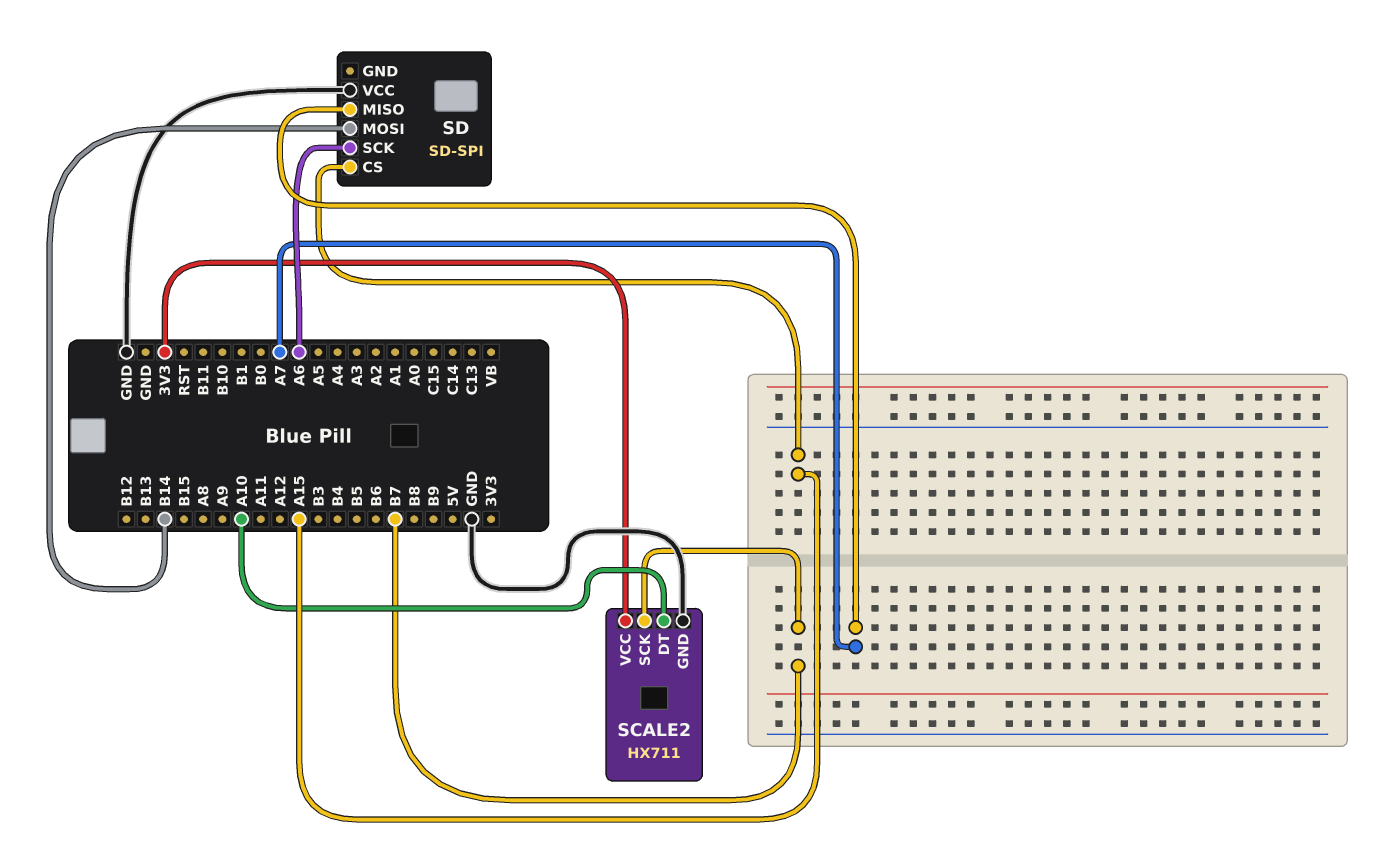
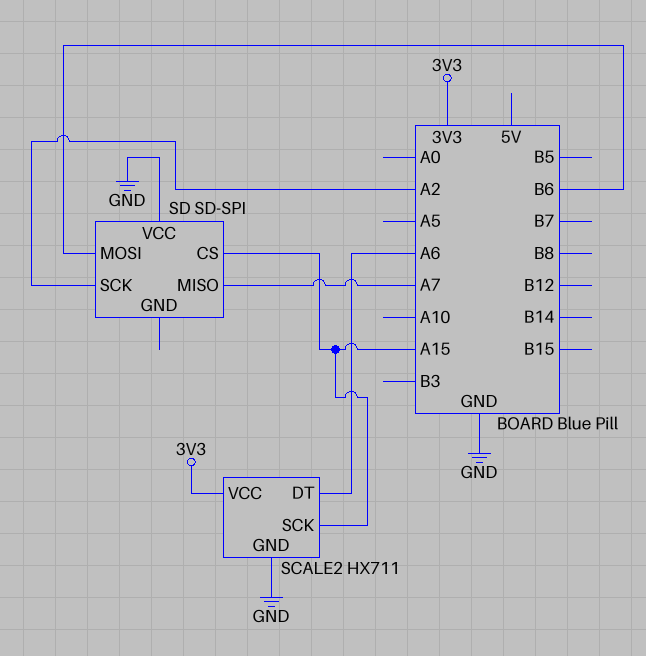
SCALE2 pin DT: A10 -> A6
SCALE2 pin SCK: B7 -> A15
SD pin MOSI: B14 -> B6
SD pin SCK: A6 -> A2

